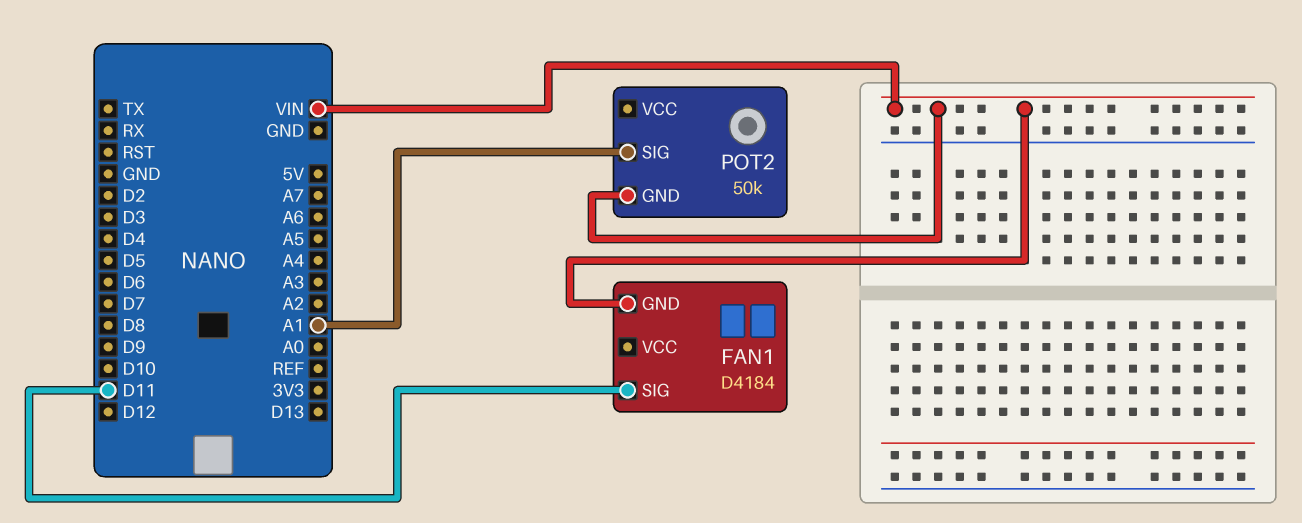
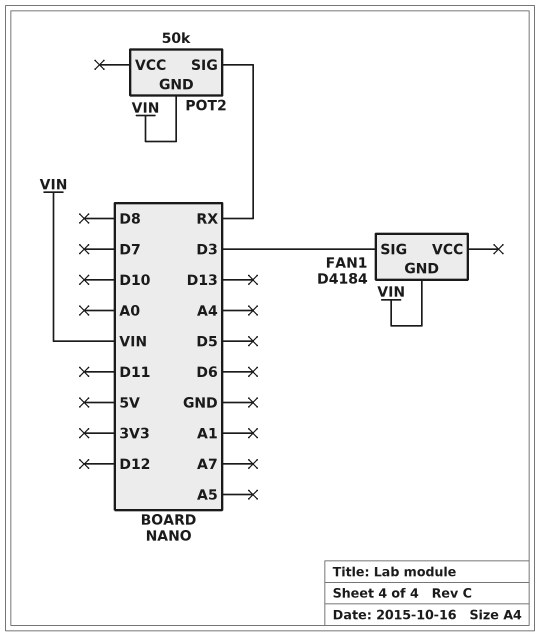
FAN1 pin SIG: D11 -> D3
POT2 pin SIG: A1 -> RX

